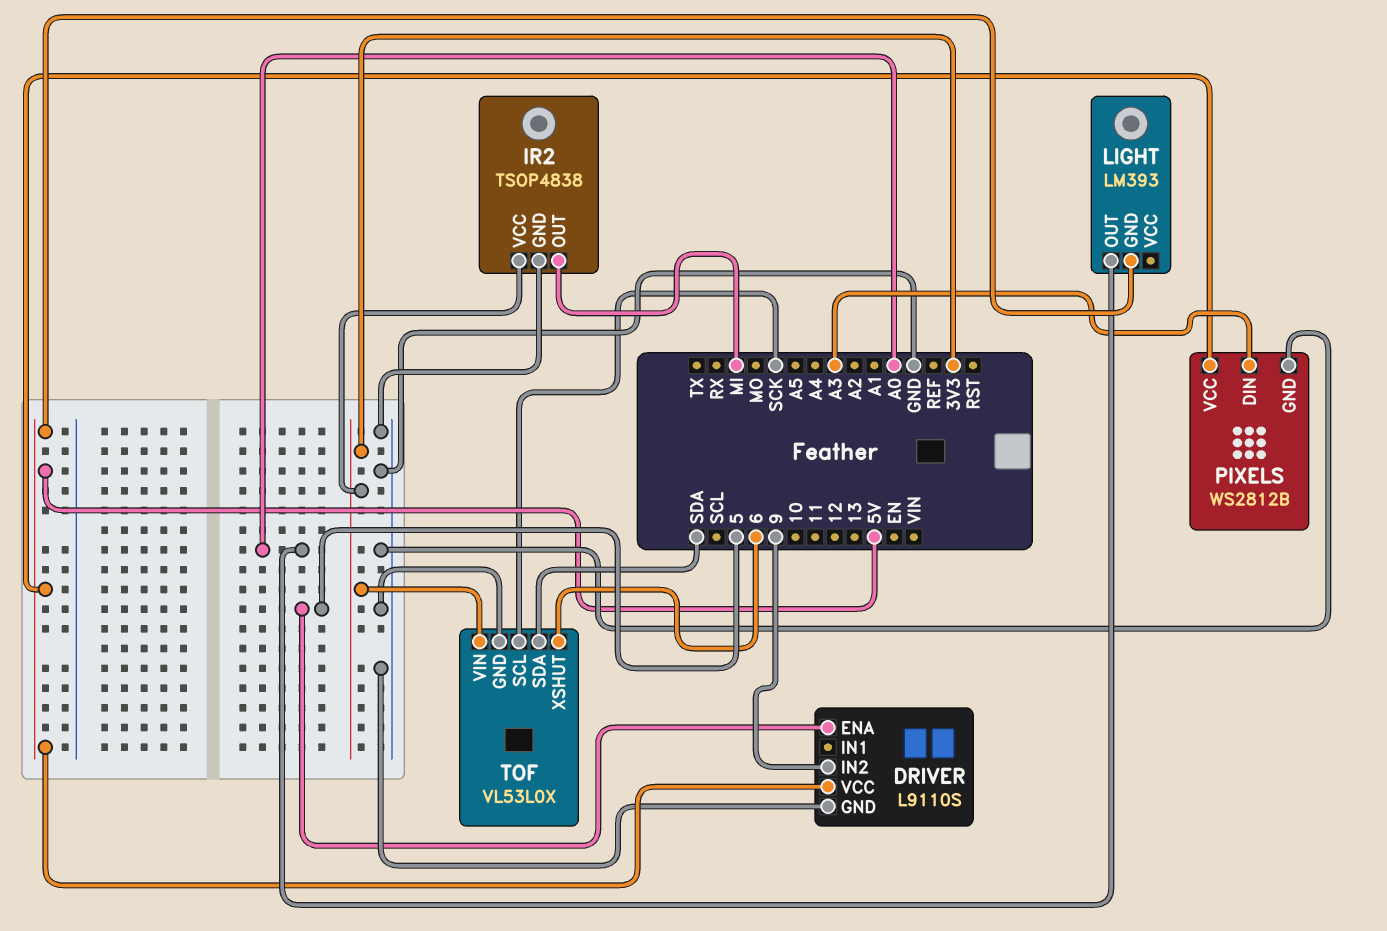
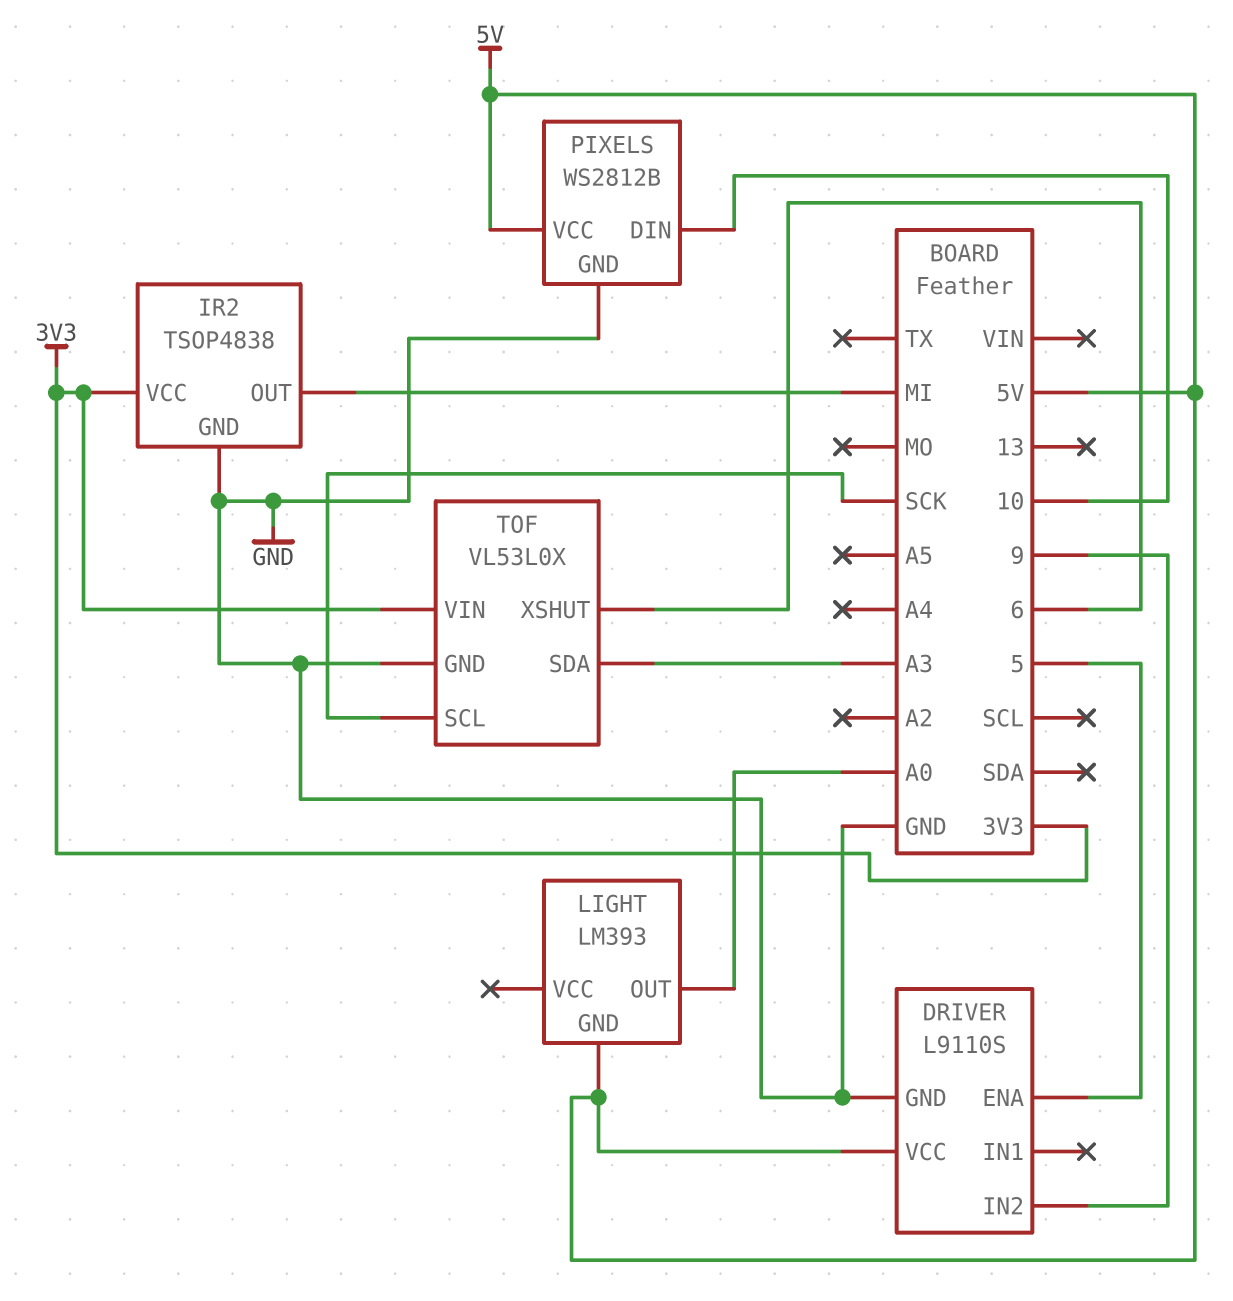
PIXELS pin DIN: A3 -> 10
TOF pin SDA: SDA -> A3

